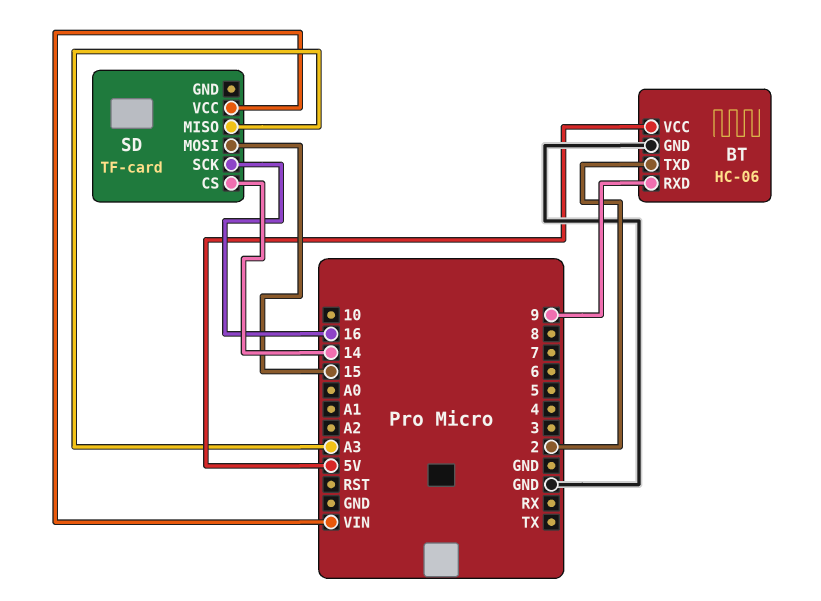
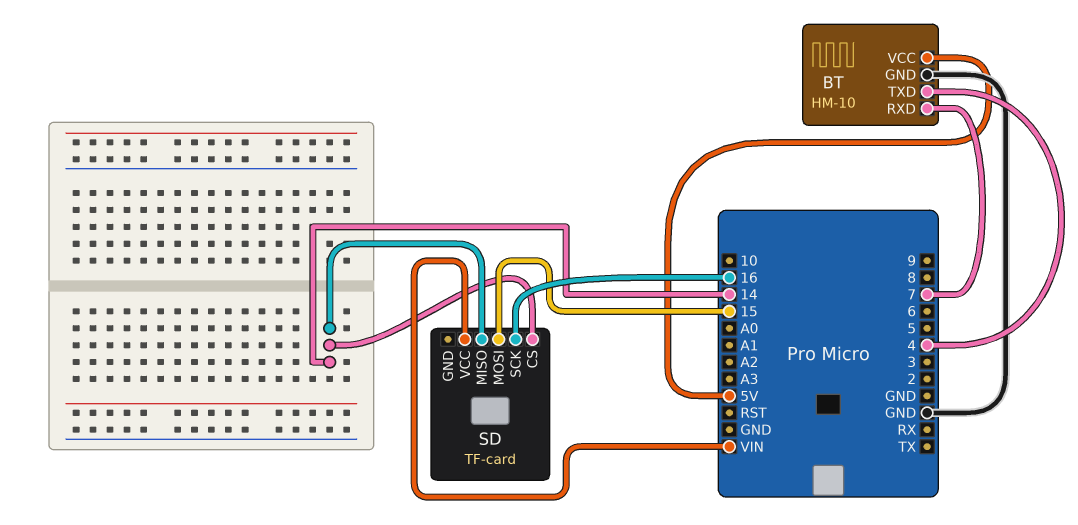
BT: HC-06 -> HM-10
BT pin RXD: 9 -> 7
BT pin TXD: 2 -> 4
SD pin MISO: A3 -> 14

